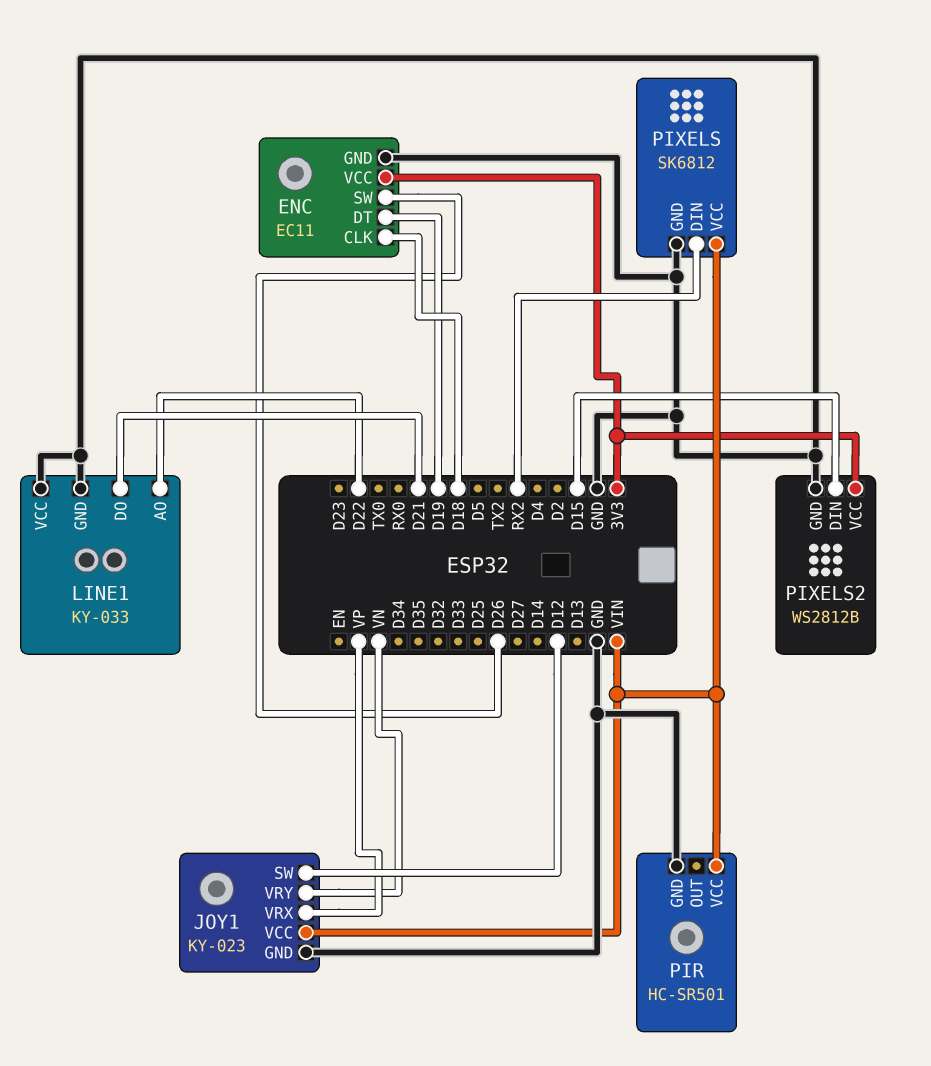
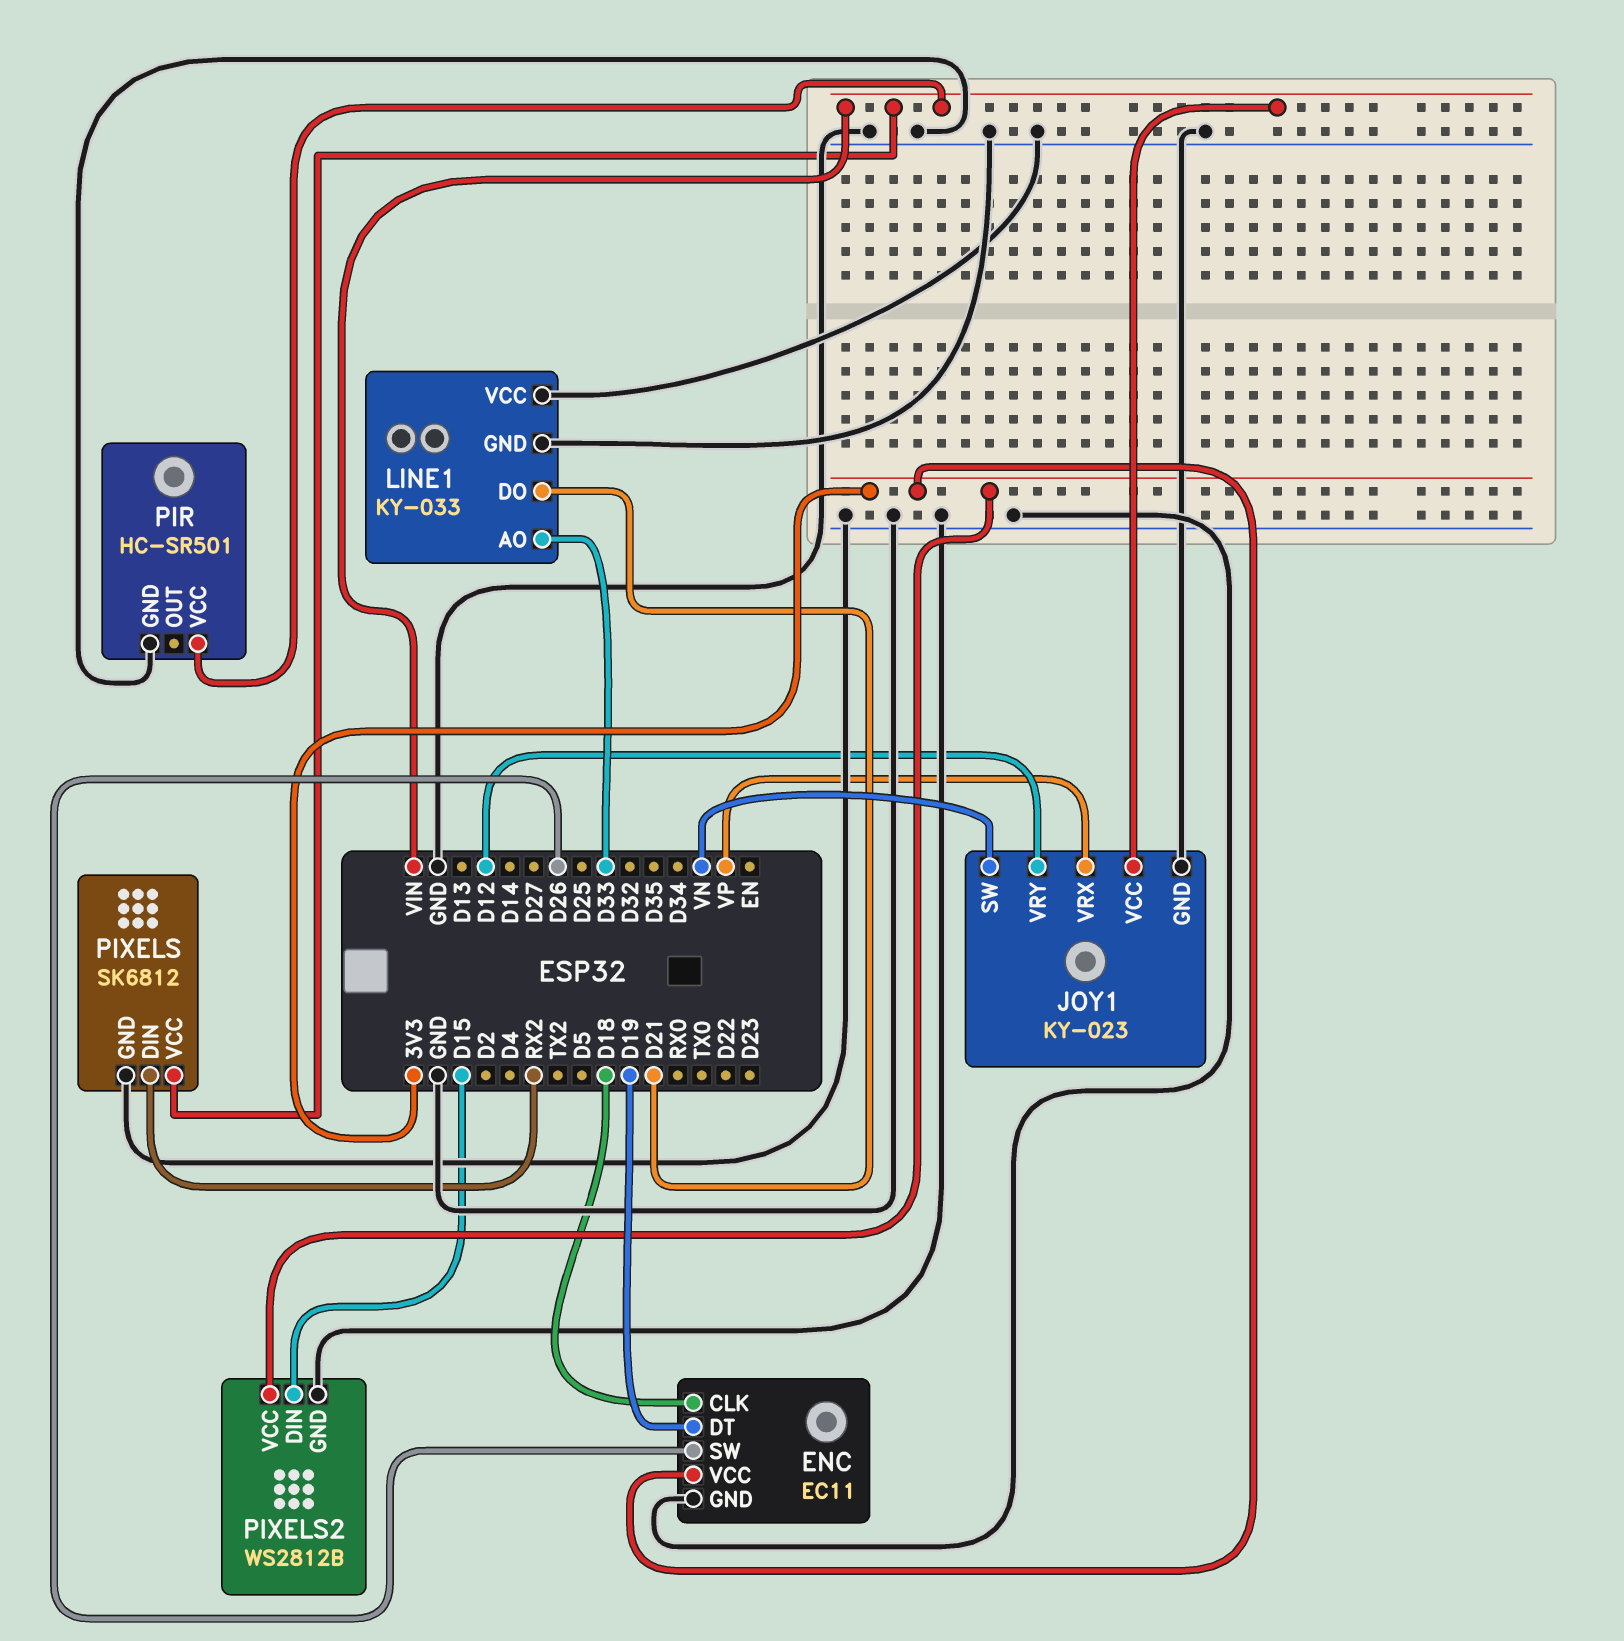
JOY1 pin SW: D12 -> VN
JOY1 pin VRY: VN -> D12
LINE1 pin AO: D22 -> D33

